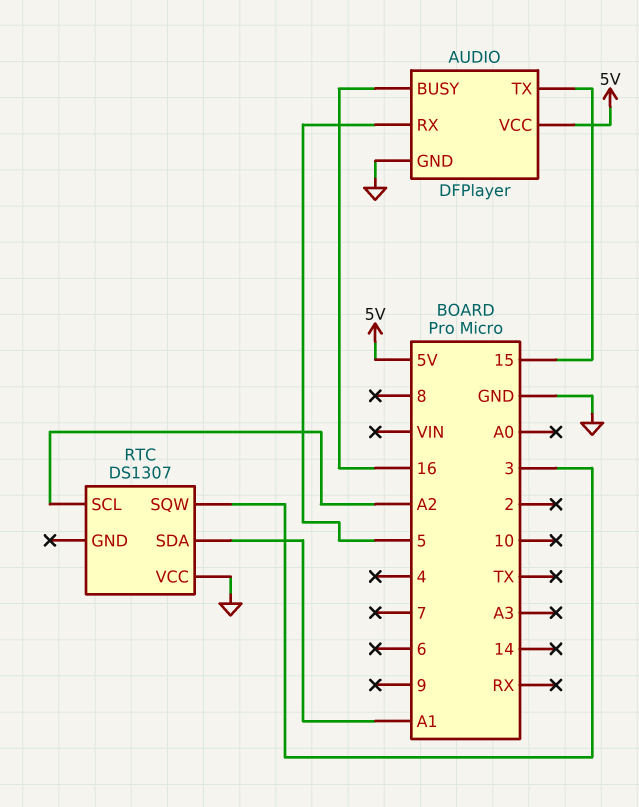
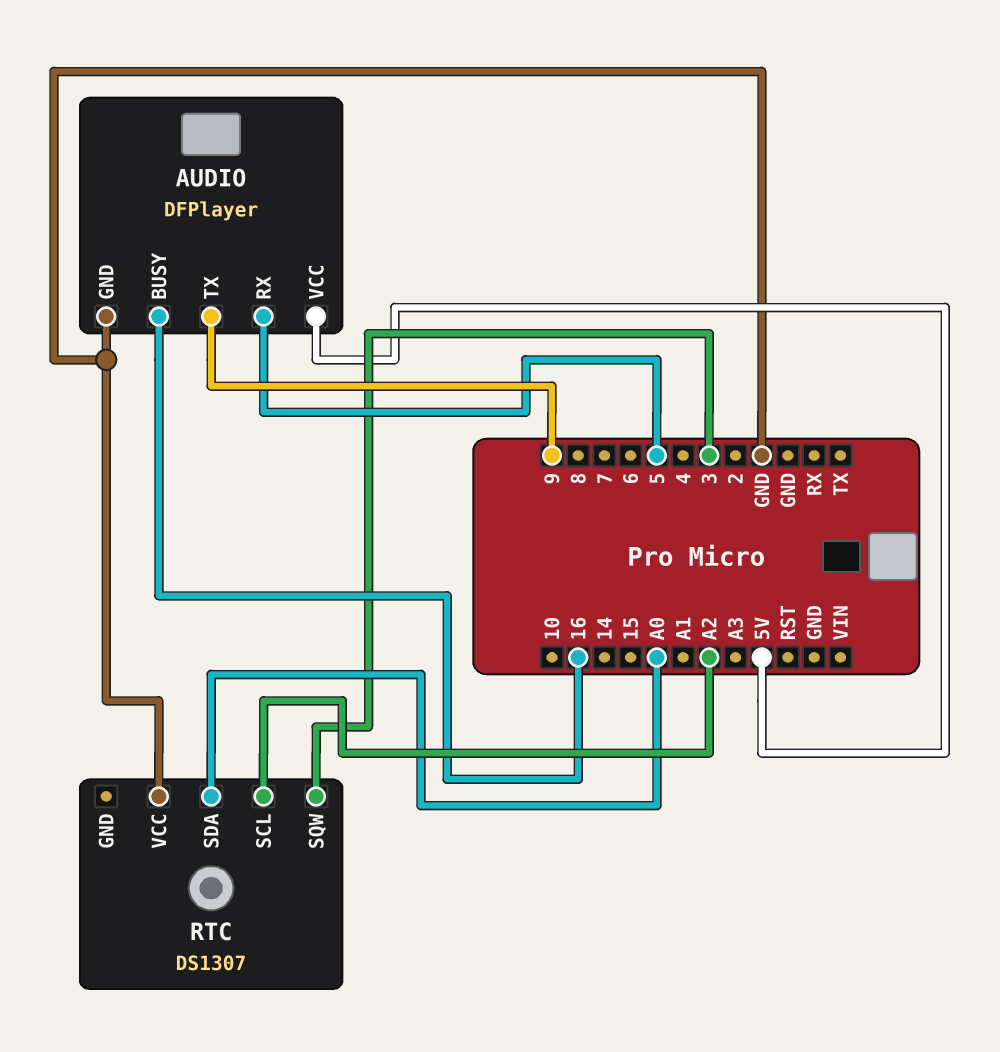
AUDIO pin TX: 15 -> 9
RTC pin SDA: A1 -> A0

